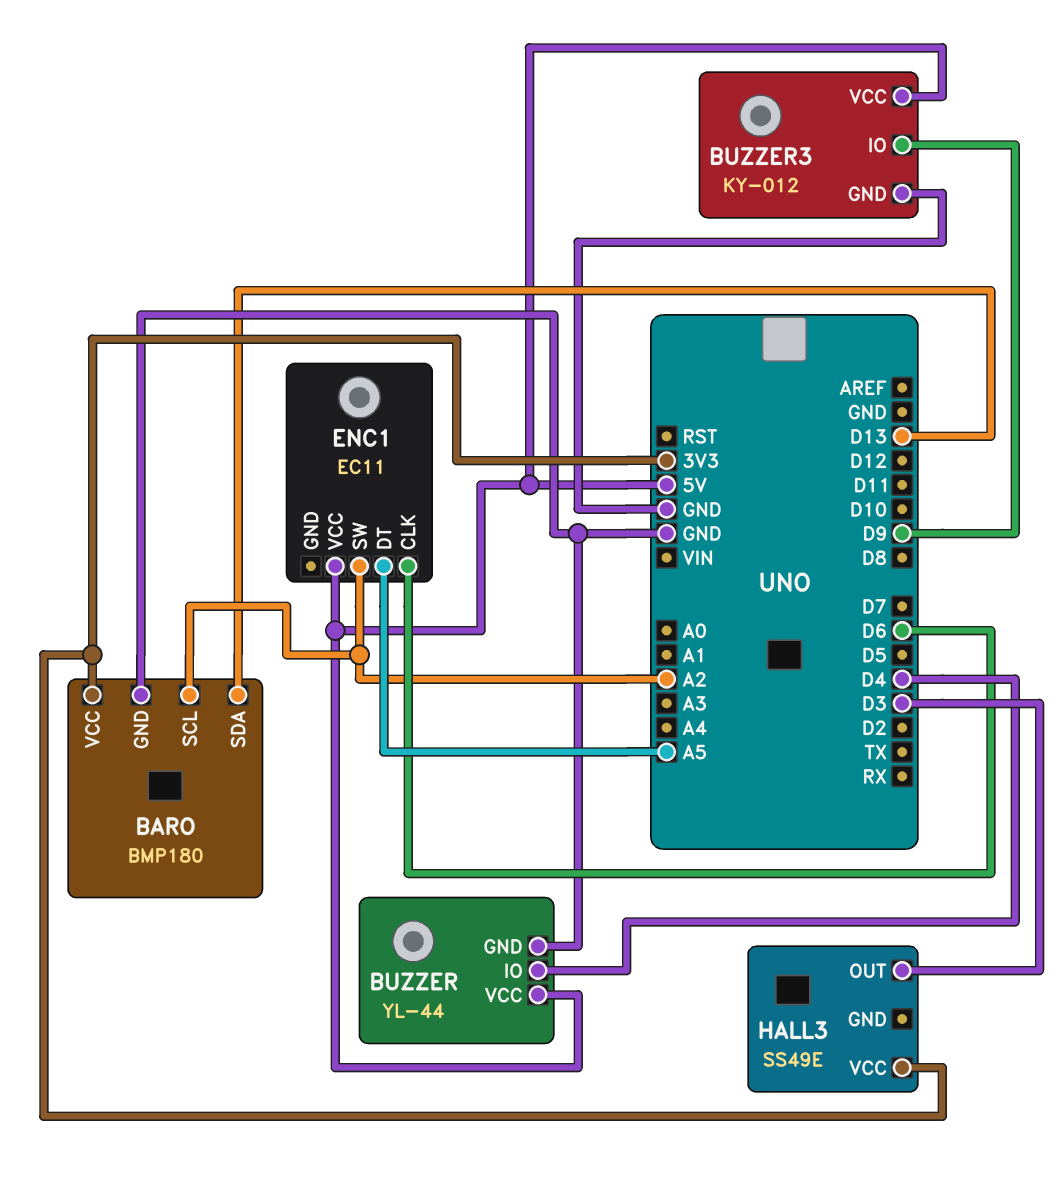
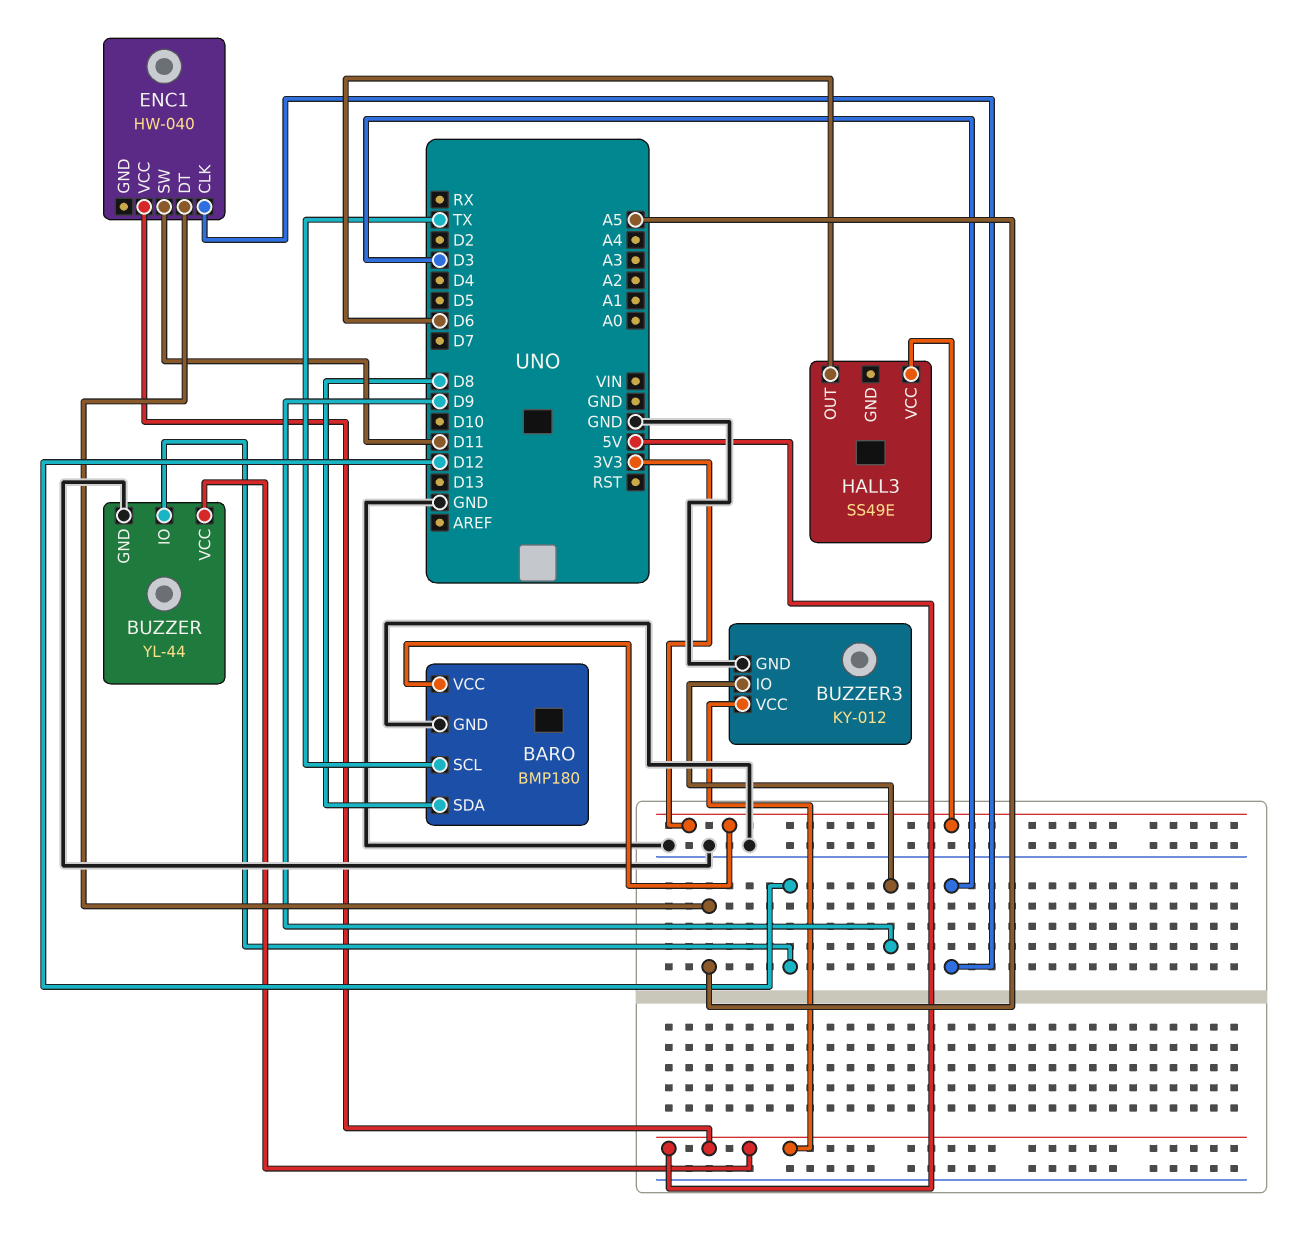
BARO pin SCL: A2 -> TX
BARO pin SDA: D13 -> D8
BUZZER pin IO: D4 -> D12
ENC1: EC11 -> HW-040
ENC1 pin CLK: D6 -> D3
ENC1 pin SW: A2 -> D11
HALL3 pin OUT: D3 -> D6

